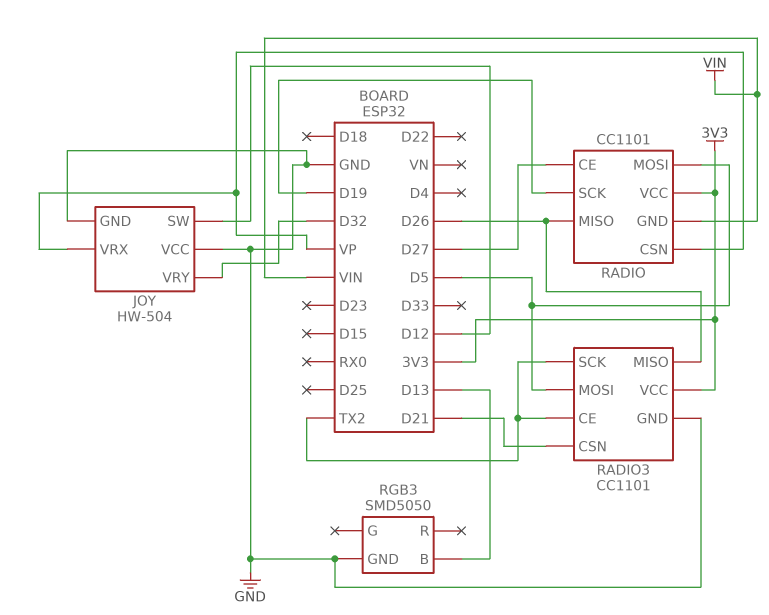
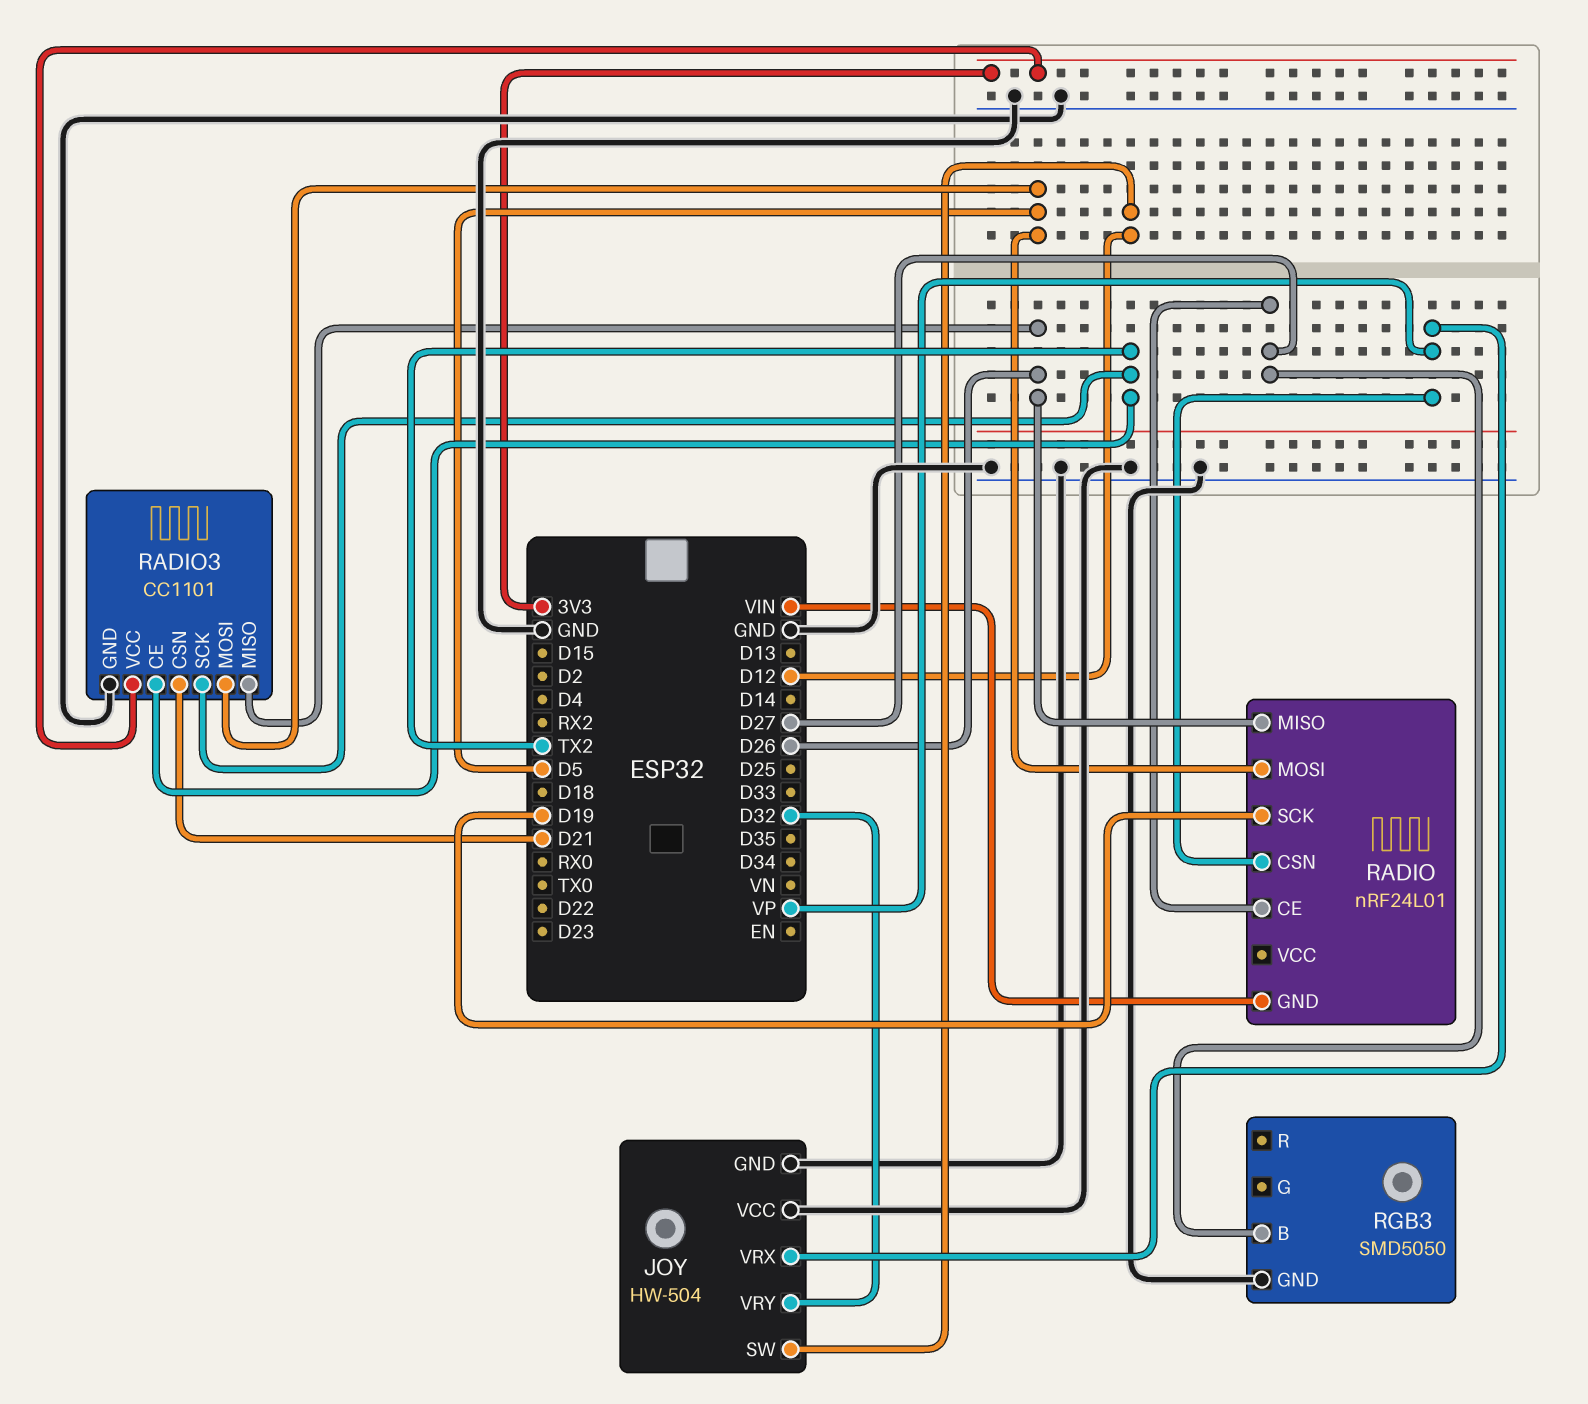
RADIO: CC1101 -> nRF24L01
RADIO pin VCC: 3V3 -> none
RGB3 pin B: D13 -> D27

